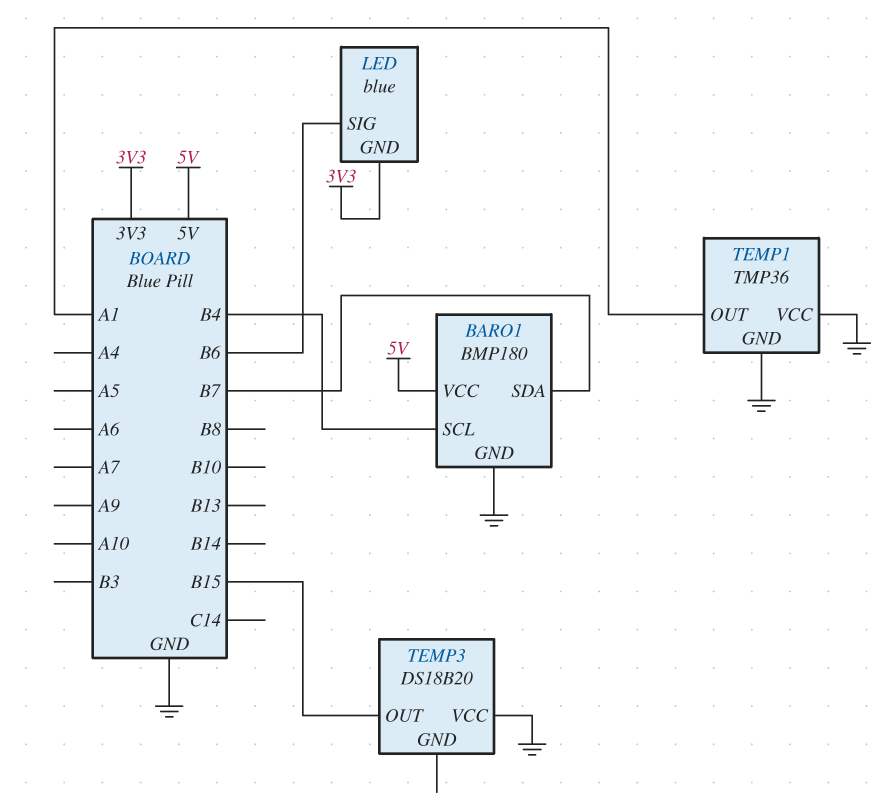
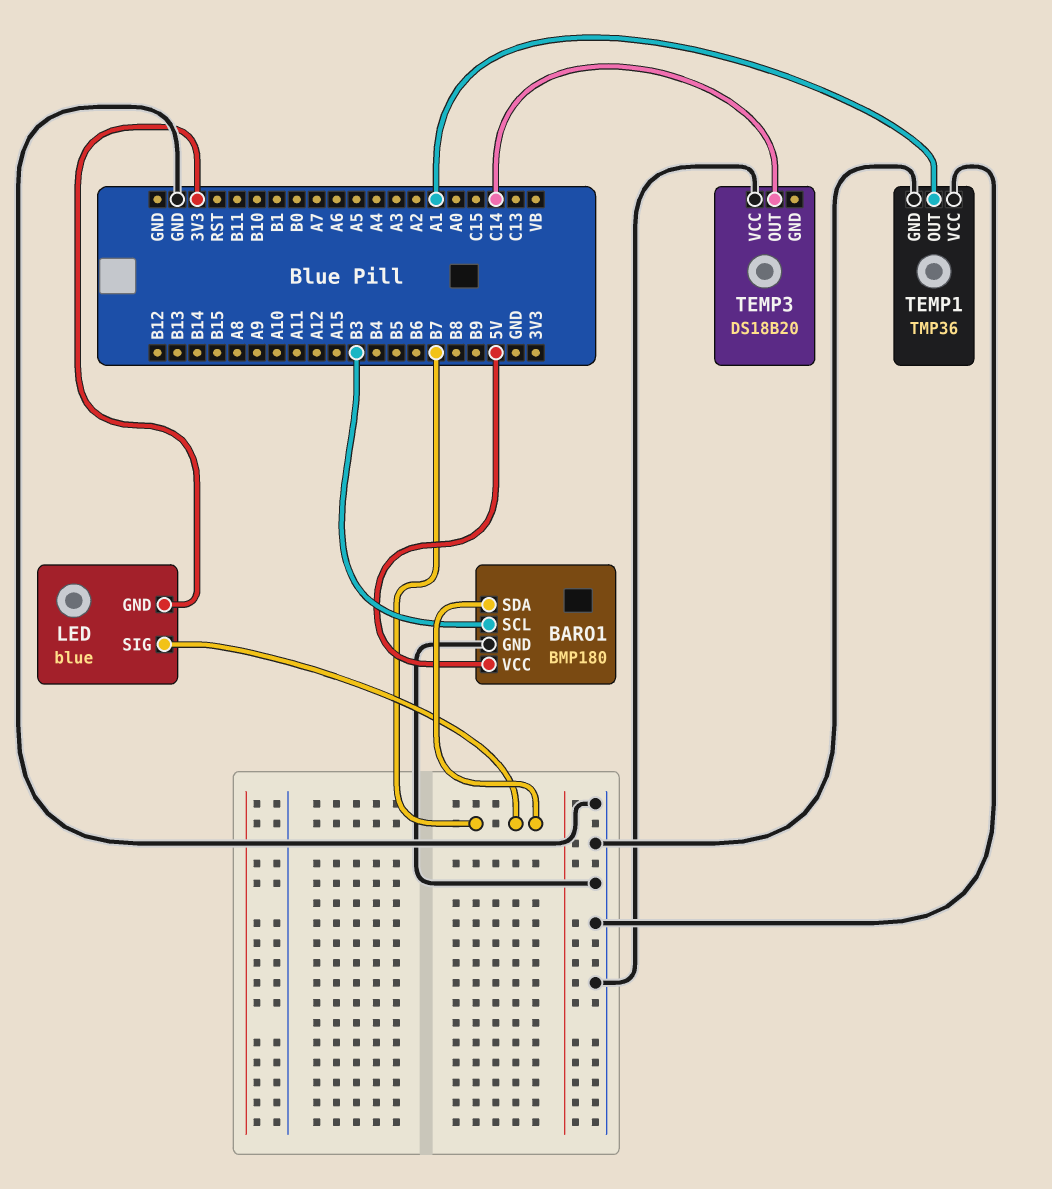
BARO1 pin SCL: B4 -> B3
LED pin SIG: B6 -> B7
TEMP3 pin OUT: B15 -> C14

